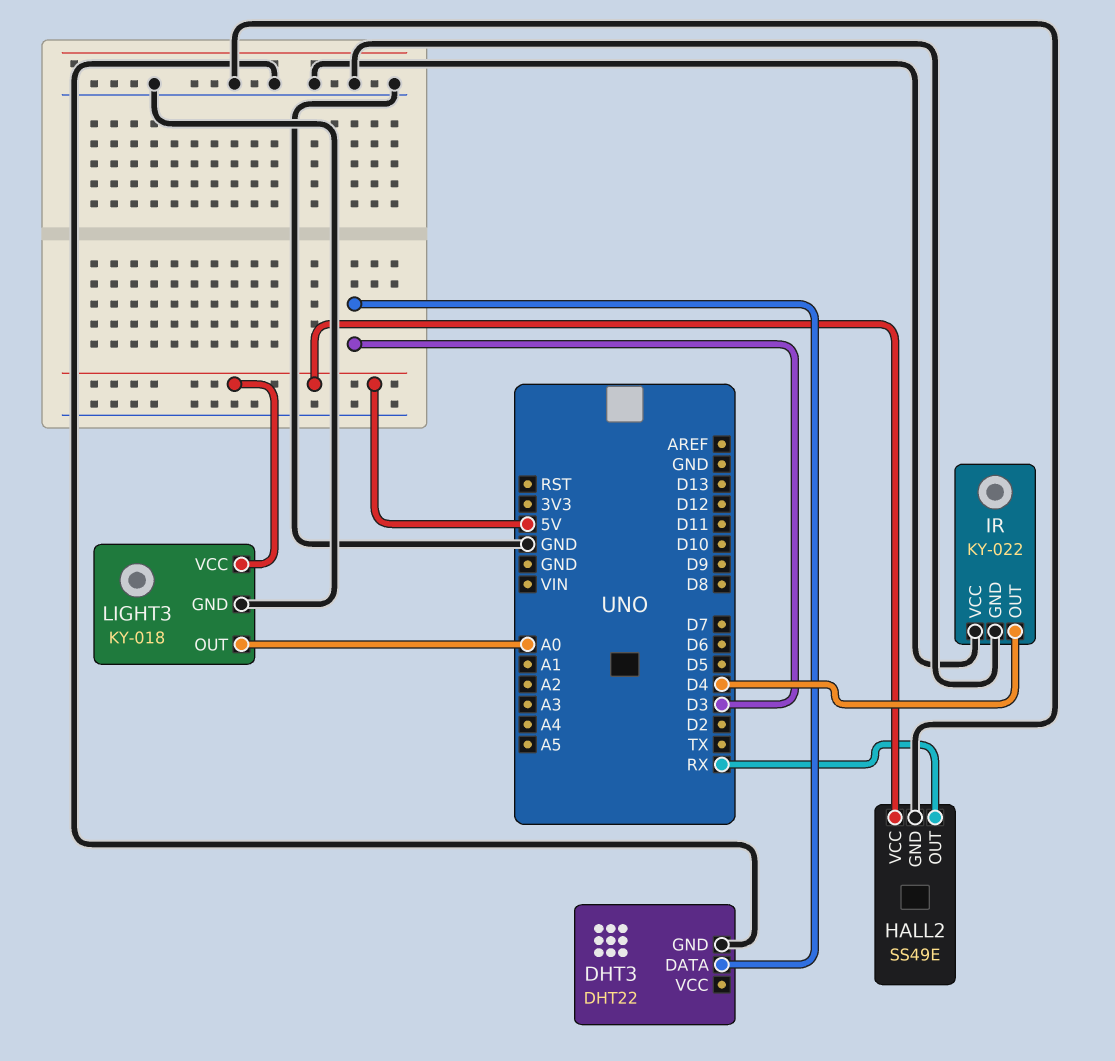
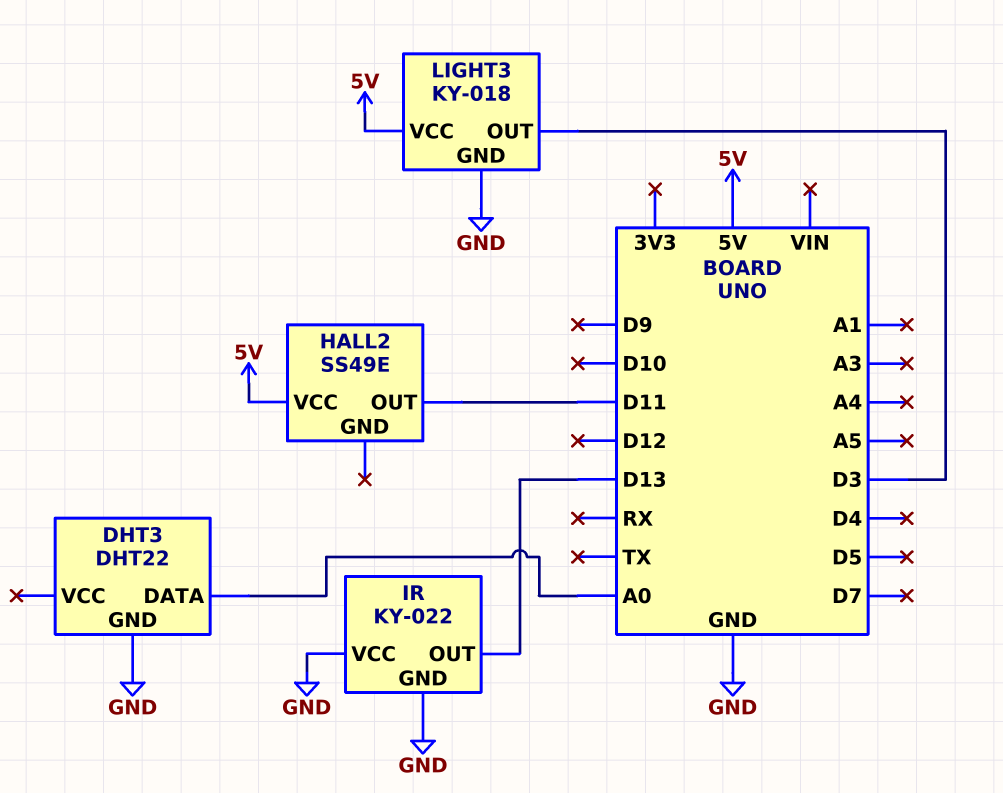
DHT3 pin DATA: D3 -> A0
HALL2 pin GND: GND -> none
HALL2 pin OUT: RX -> D11
IR pin OUT: D4 -> D13
LIGHT3 pin OUT: A0 -> D3

